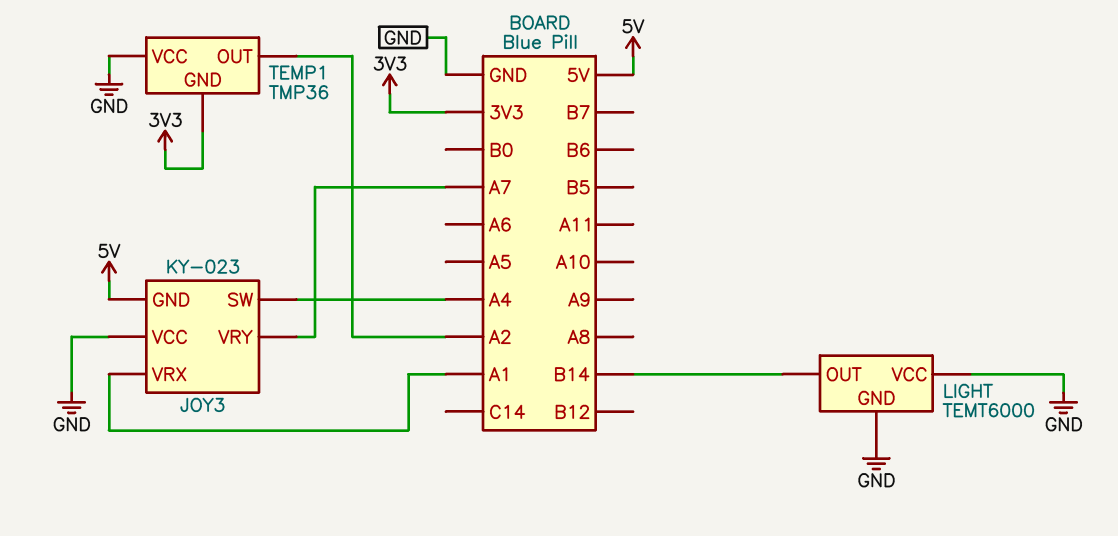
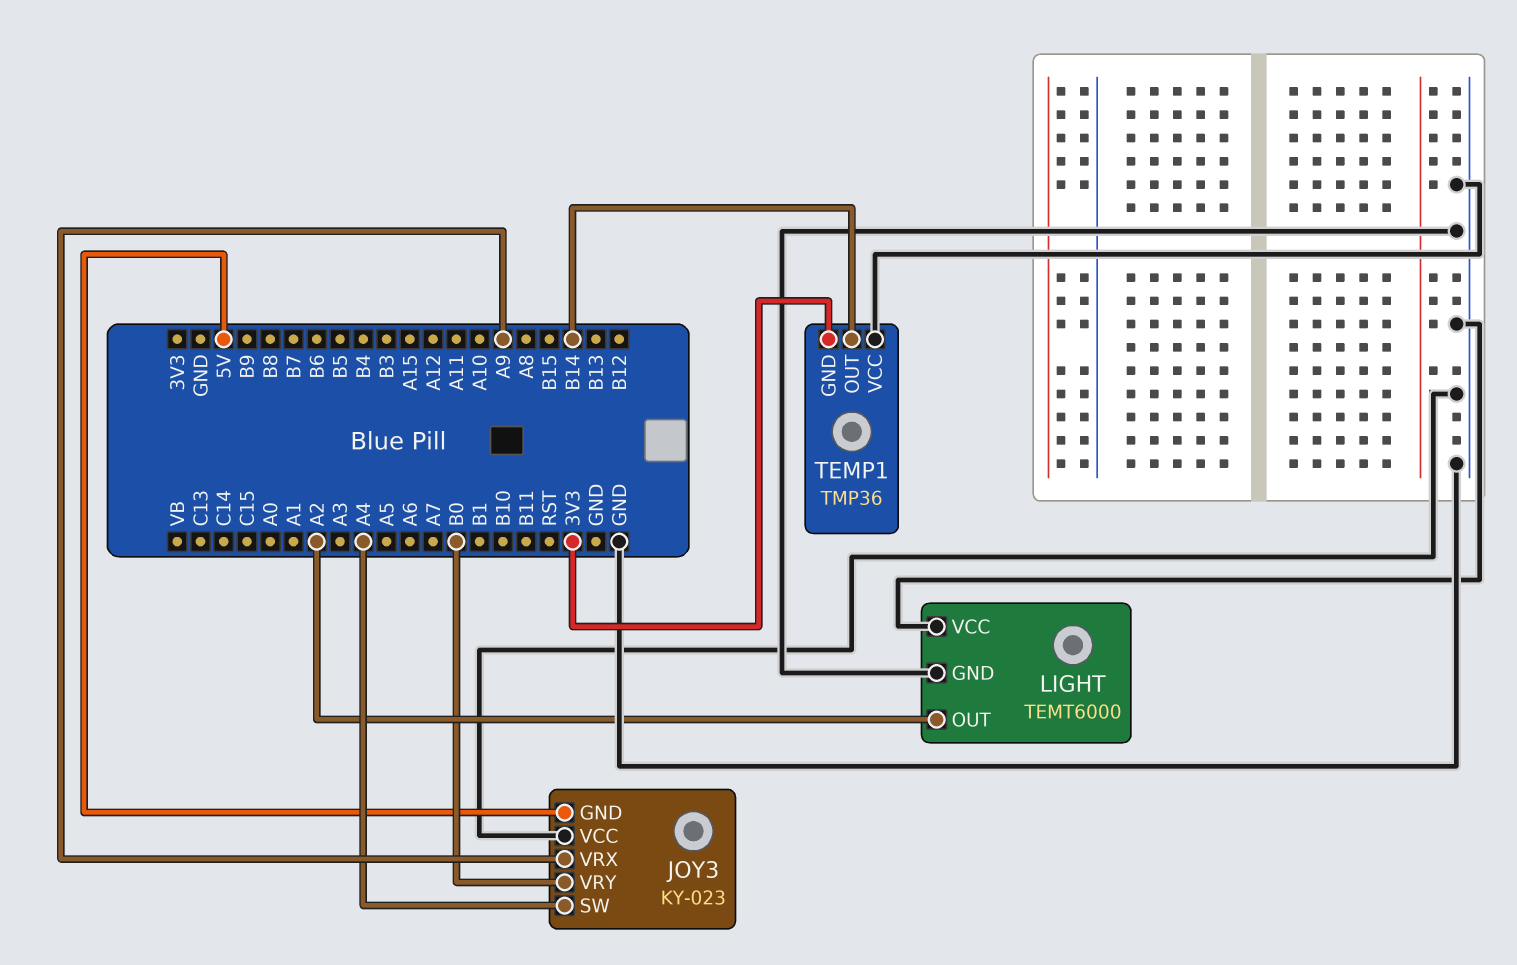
JOY3 pin VRX: A1 -> A9
JOY3 pin VRY: A7 -> B0
LIGHT pin OUT: B14 -> A2
TEMP1 pin OUT: A2 -> B14

